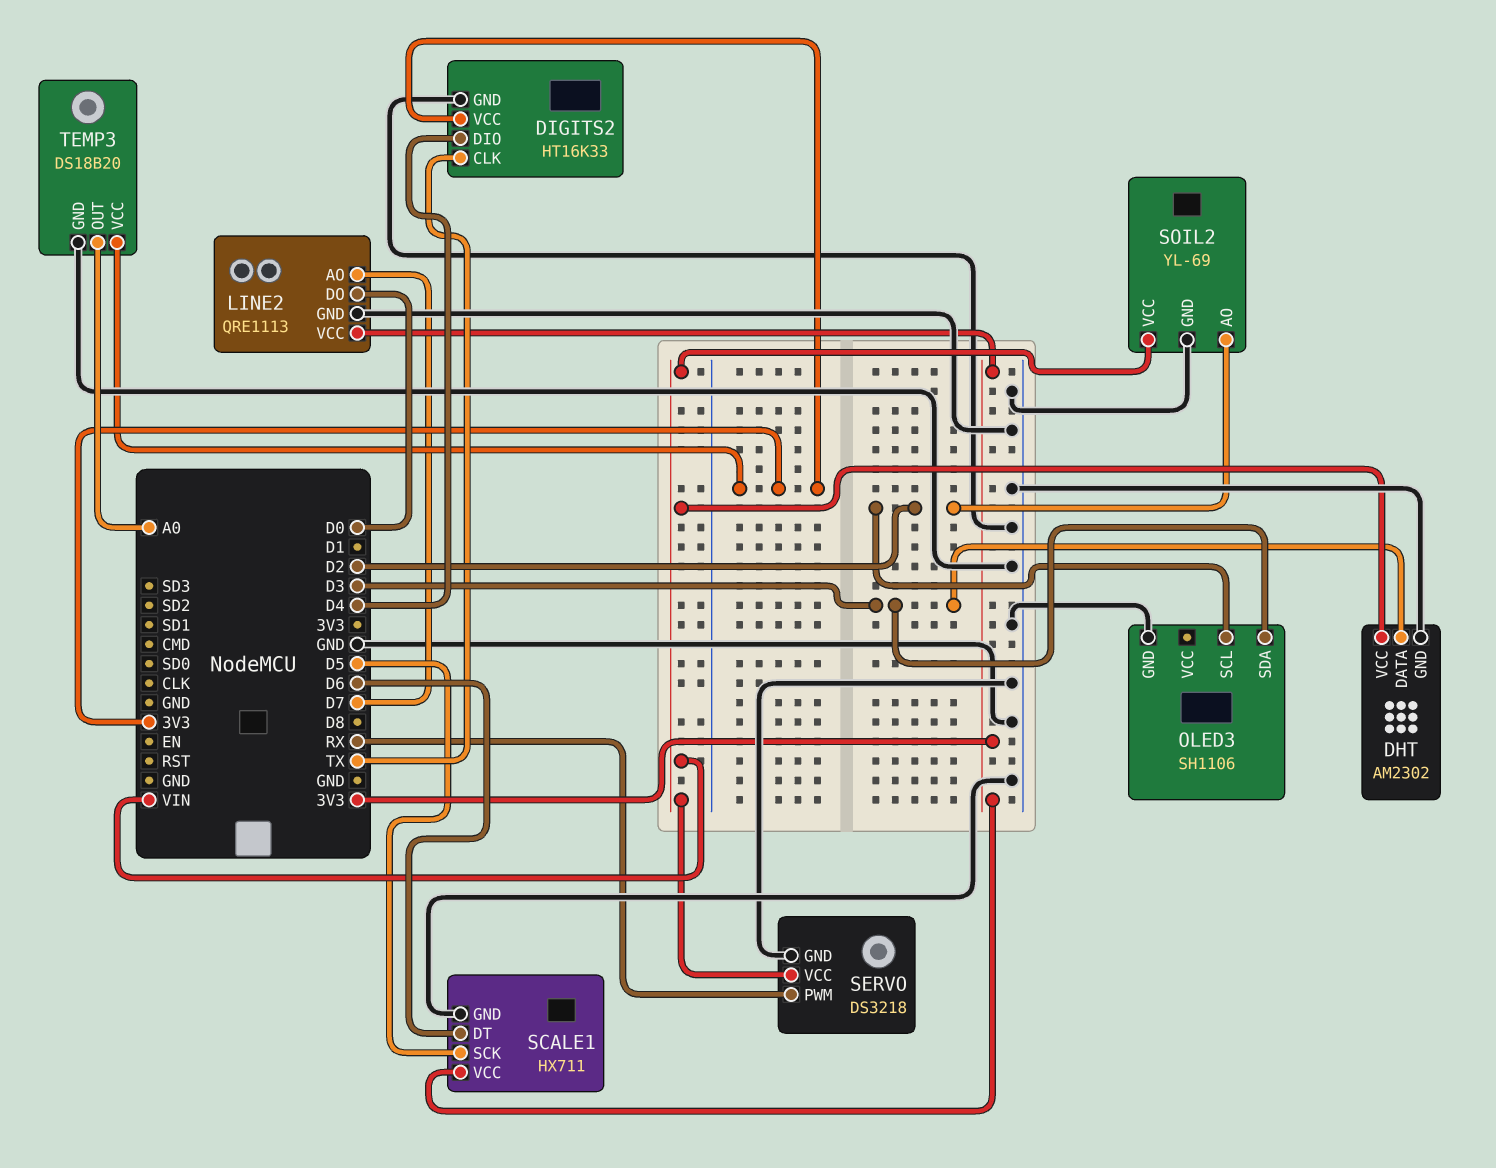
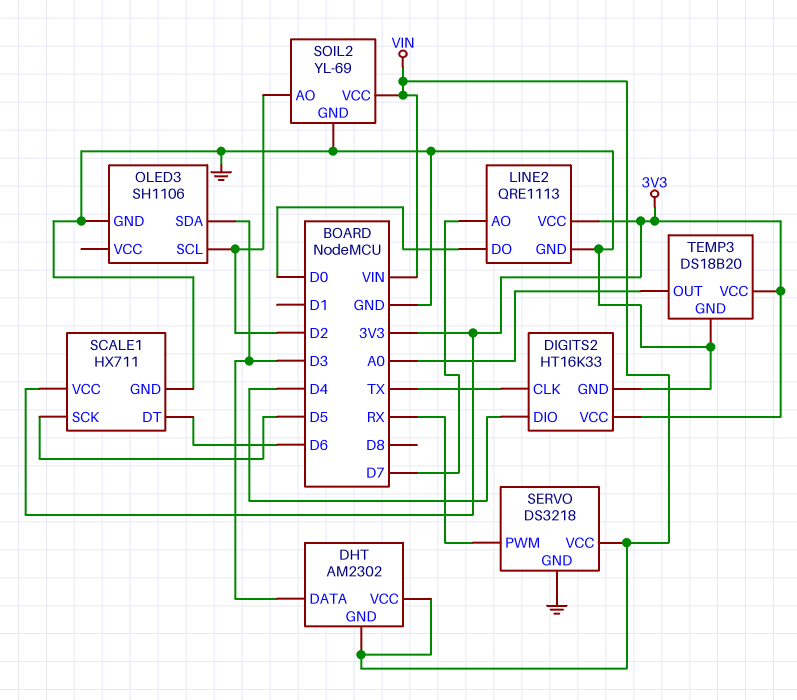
DHT pin GND: GND -> VIN

